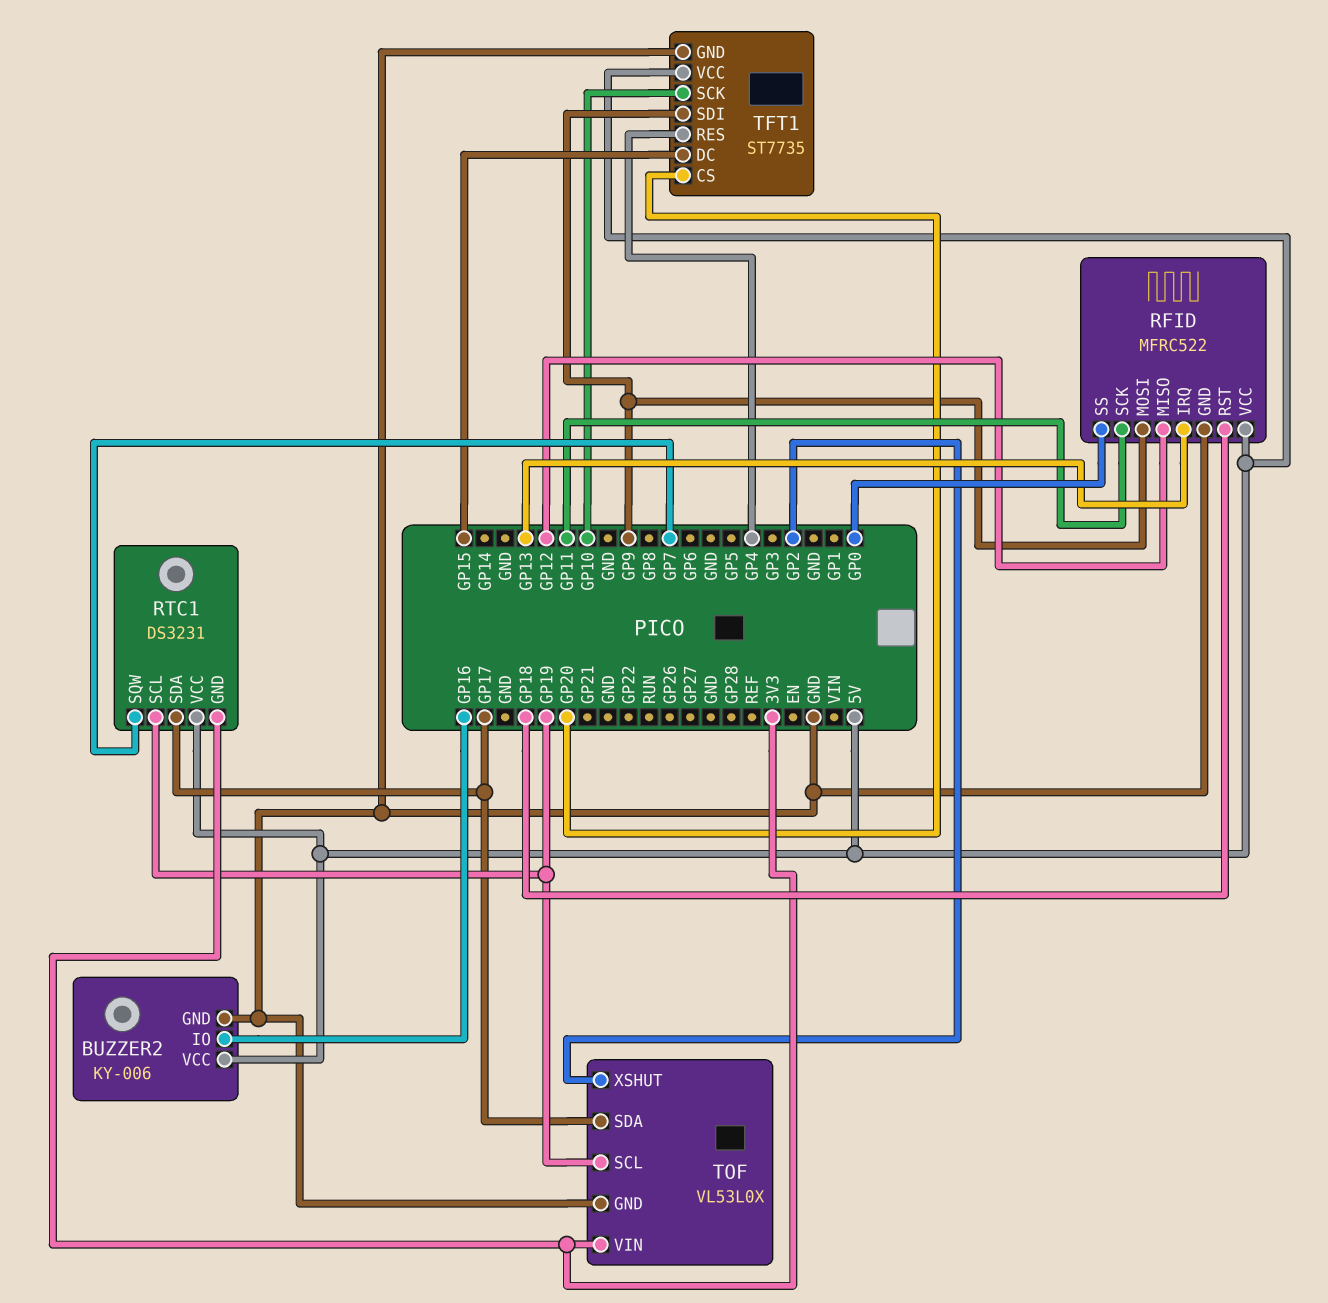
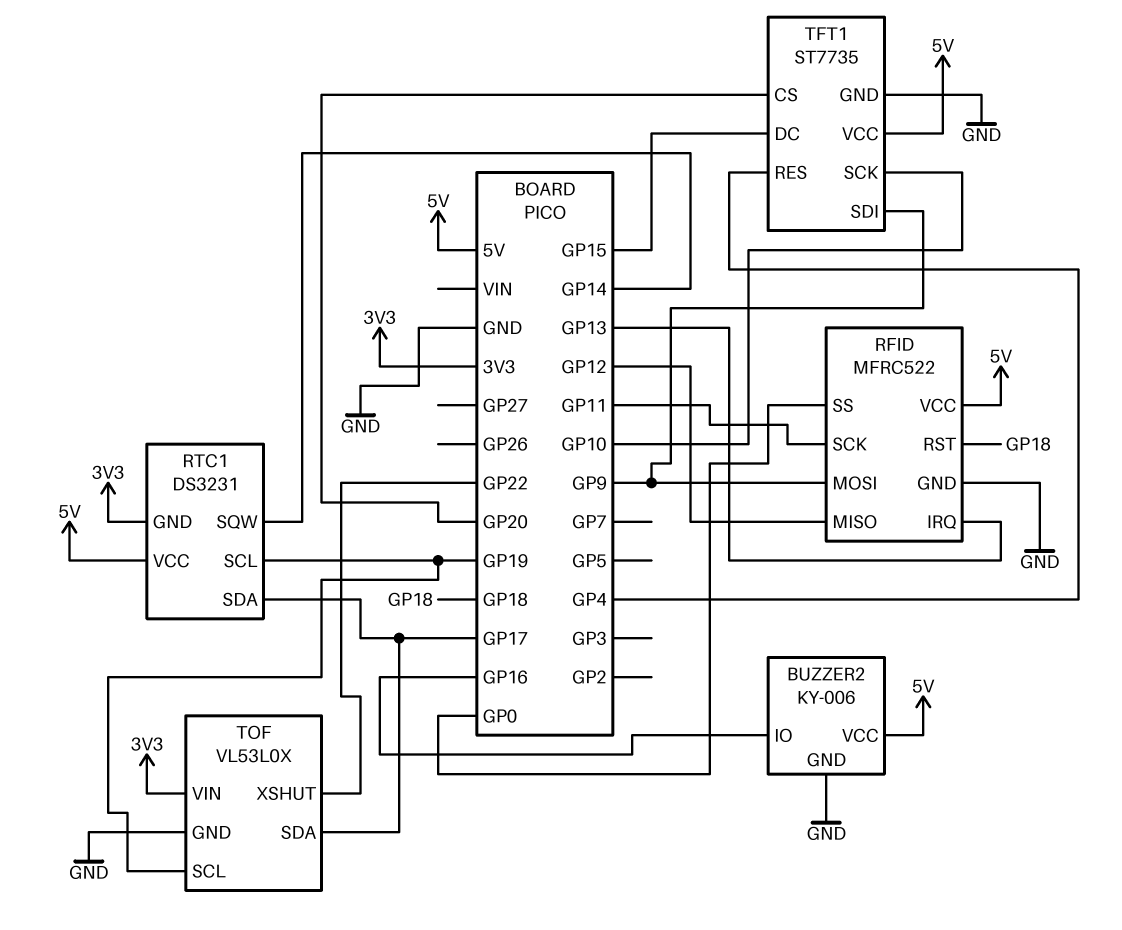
RTC1 pin SQW: GP7 -> GP14
TOF pin XSHUT: GP2 -> GP22

